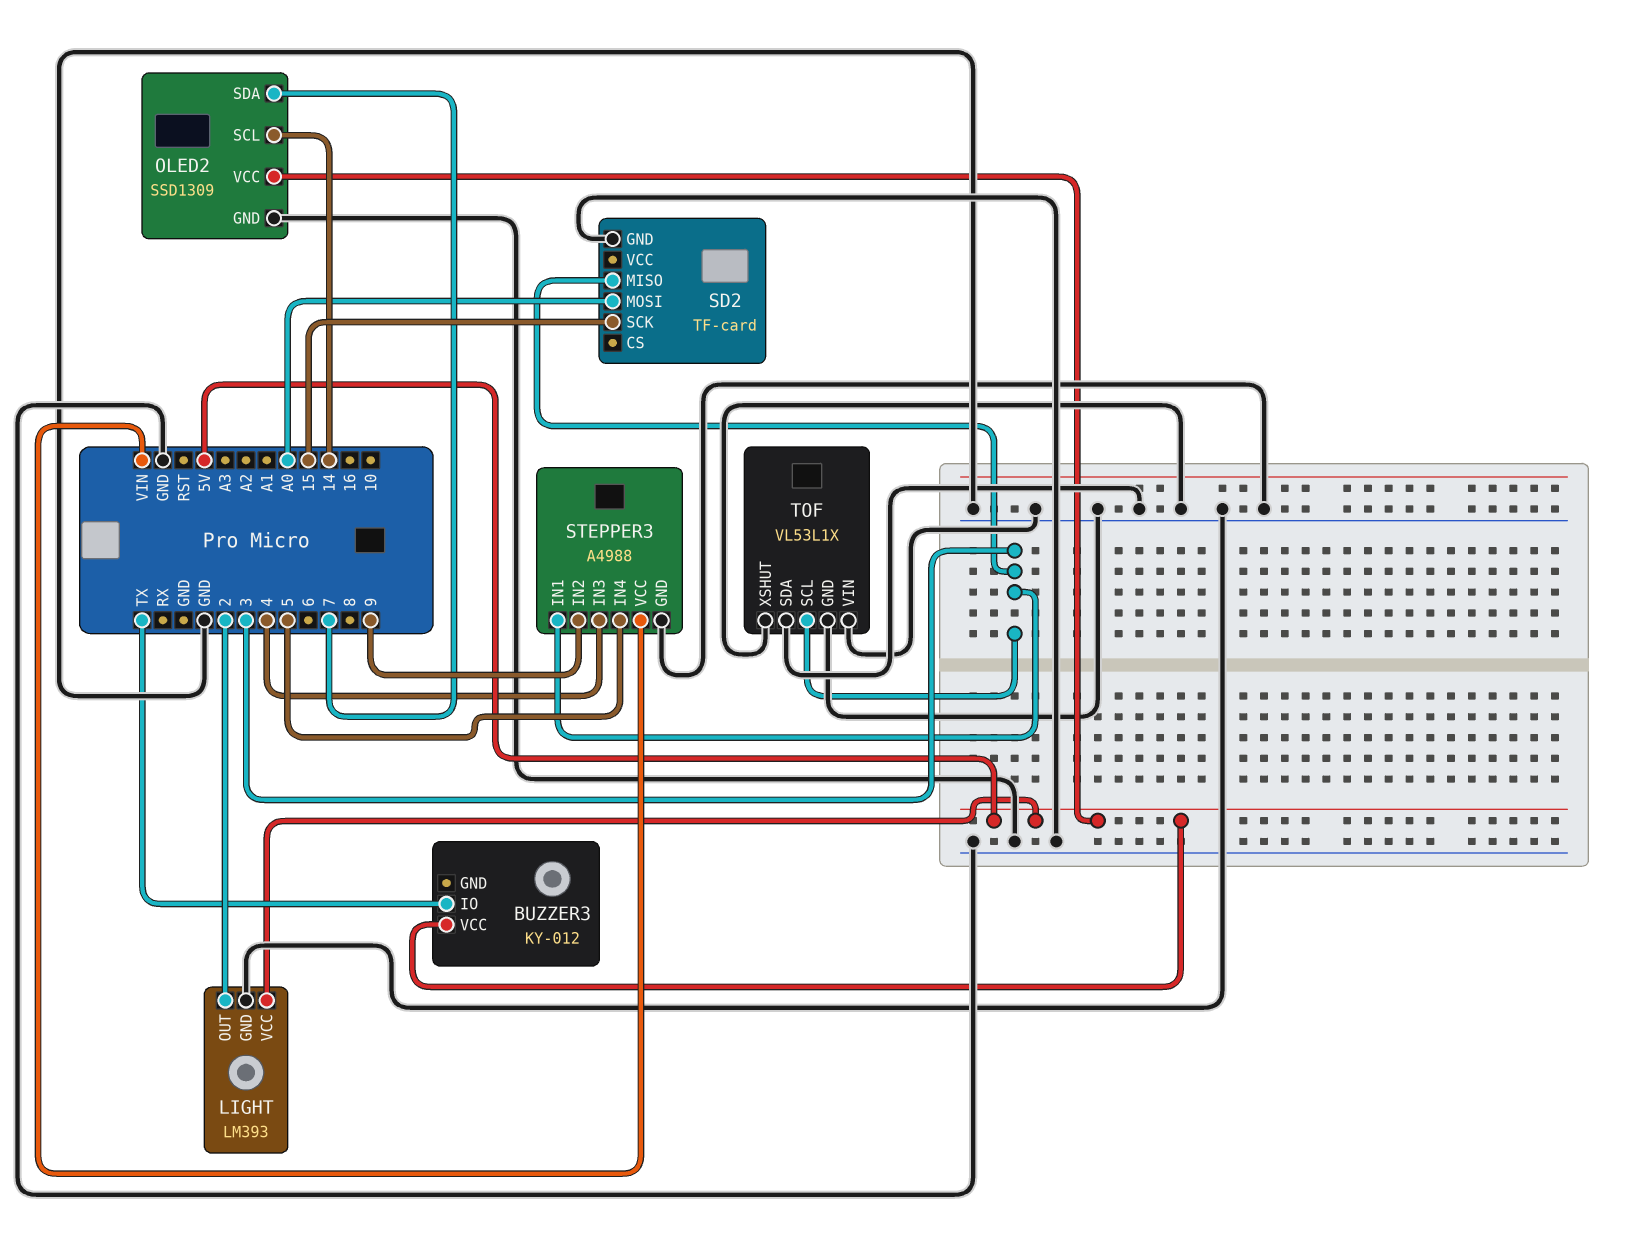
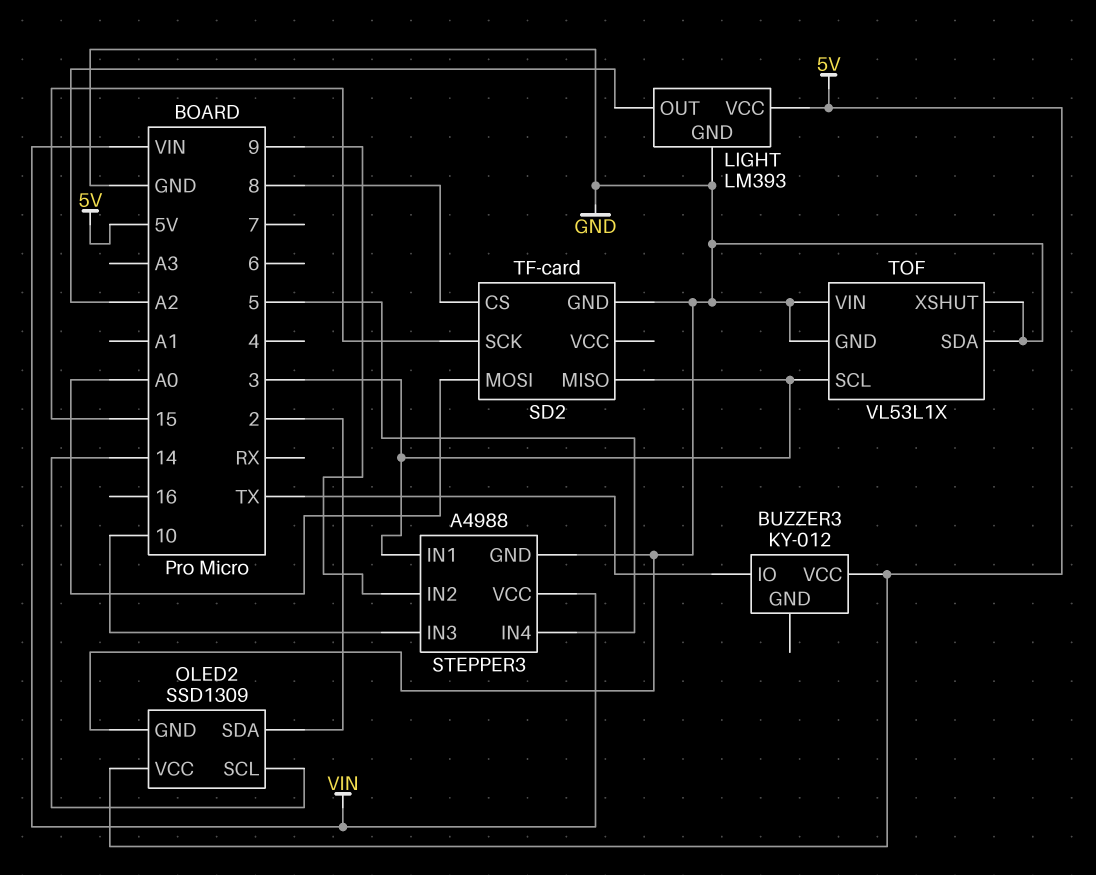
LIGHT pin OUT: 2 -> A2
OLED2 pin SDA: 7 -> 2
SD2 pin CS: none -> 8
STEPPER3 pin IN3: 4 -> 10

